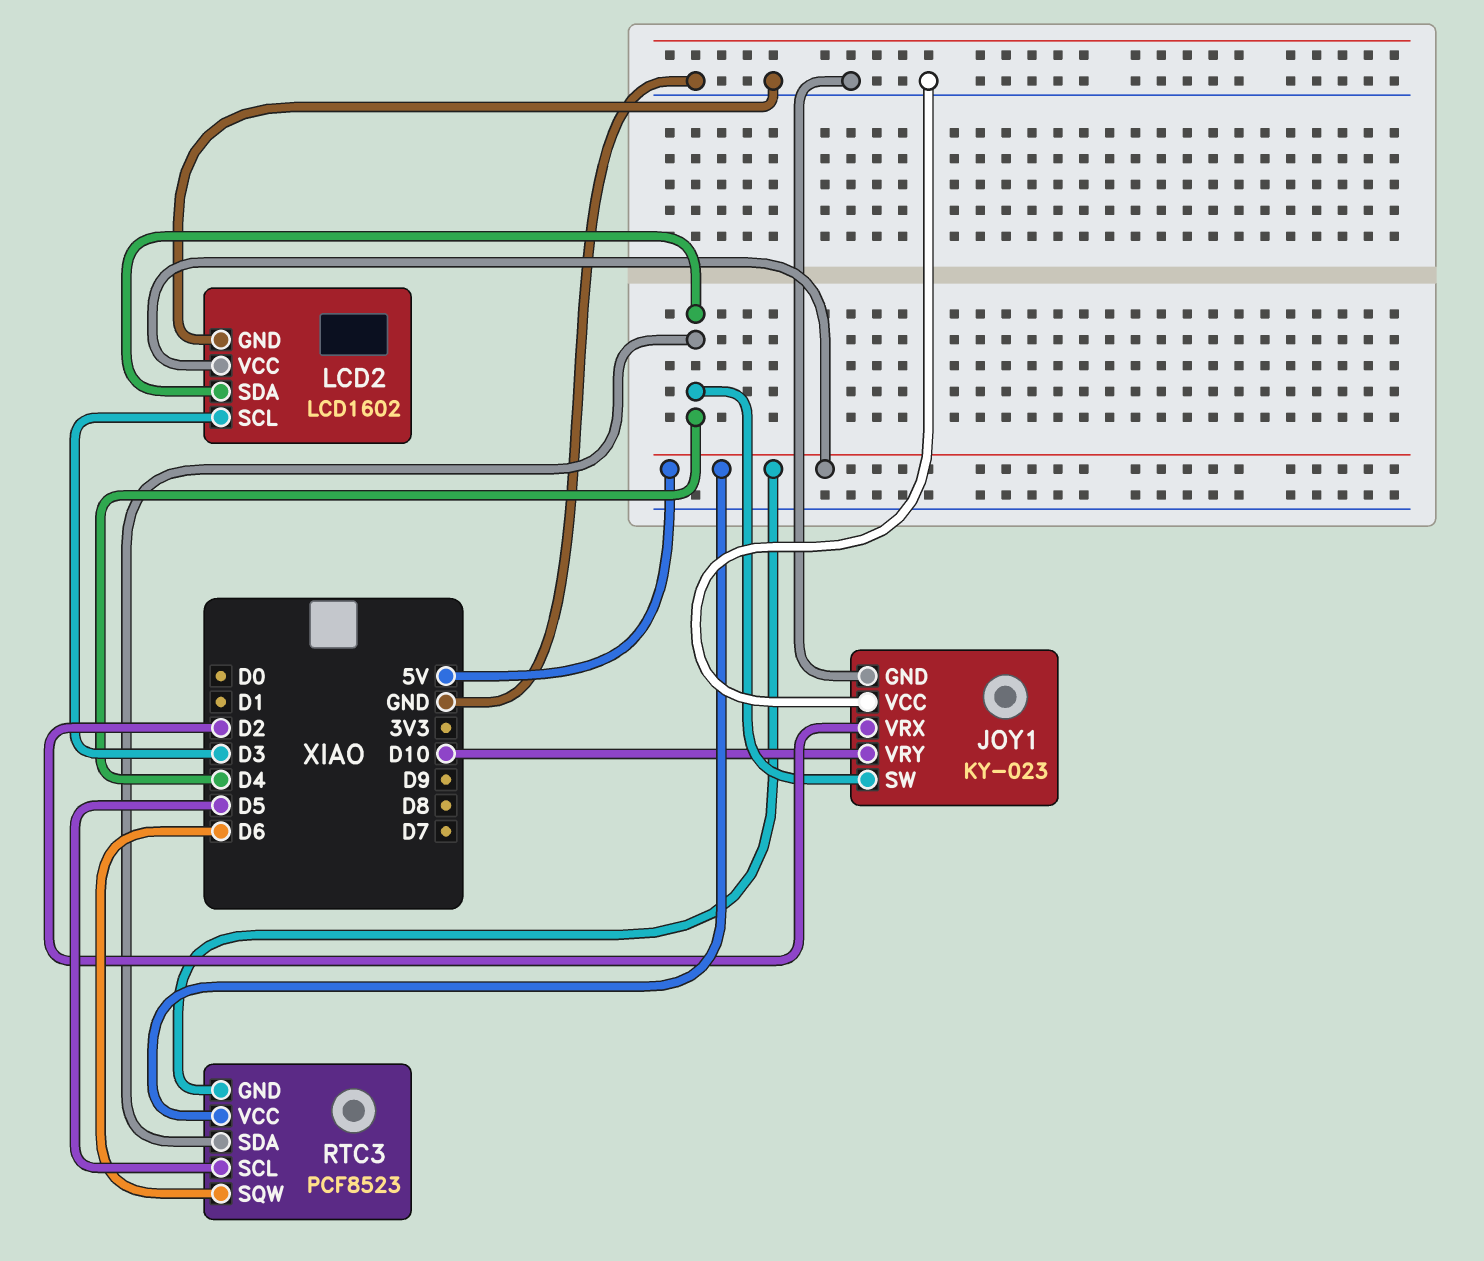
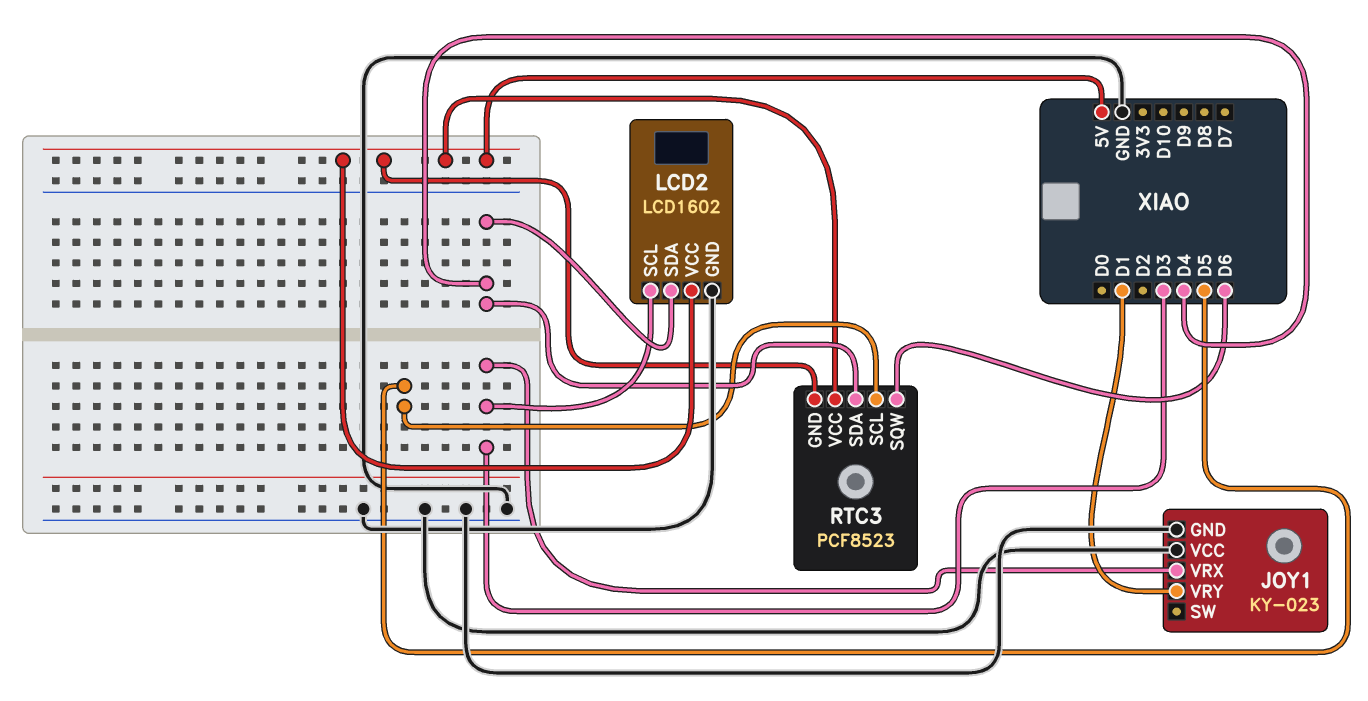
JOY1 pin SW: D4 -> none
JOY1 pin VRX: D2 -> D3
JOY1 pin VRY: D10 -> D1

